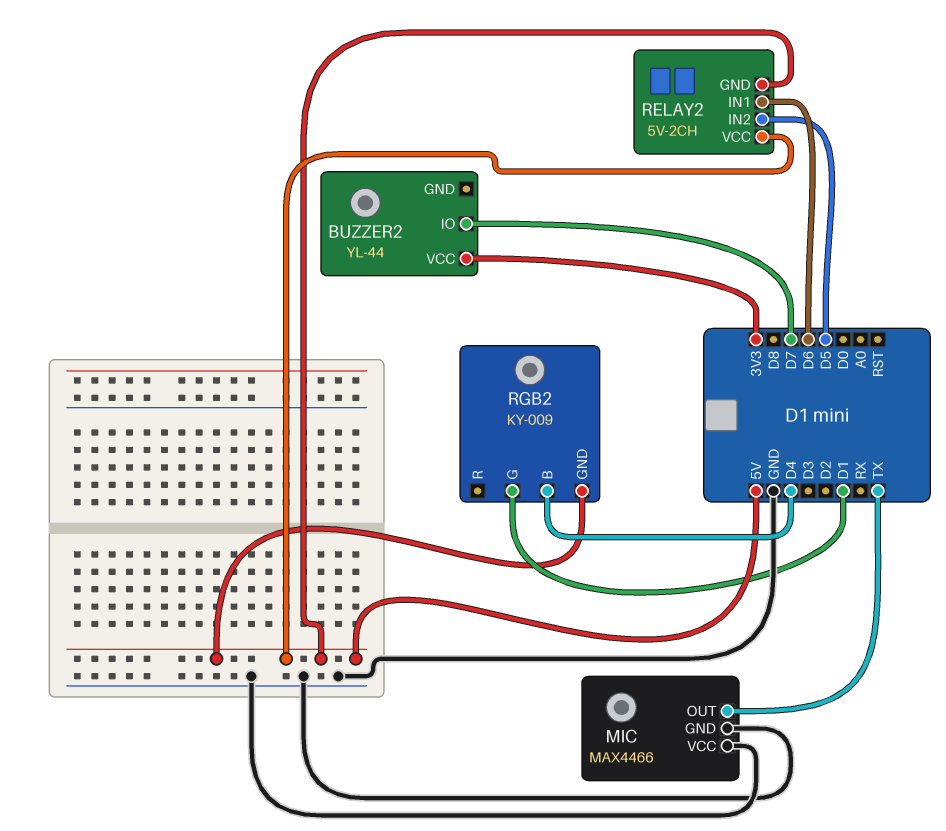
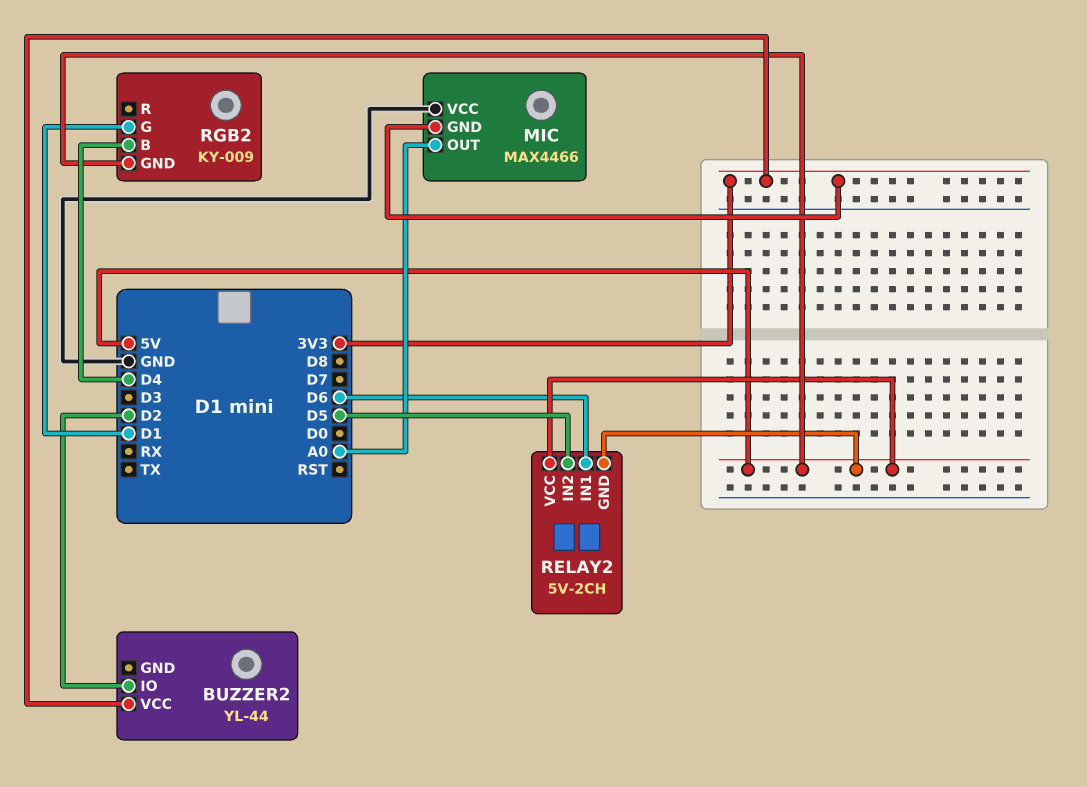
BUZZER2 pin IO: D7 -> D2
MIC pin GND: GND -> 3V3
MIC pin OUT: TX -> A0

